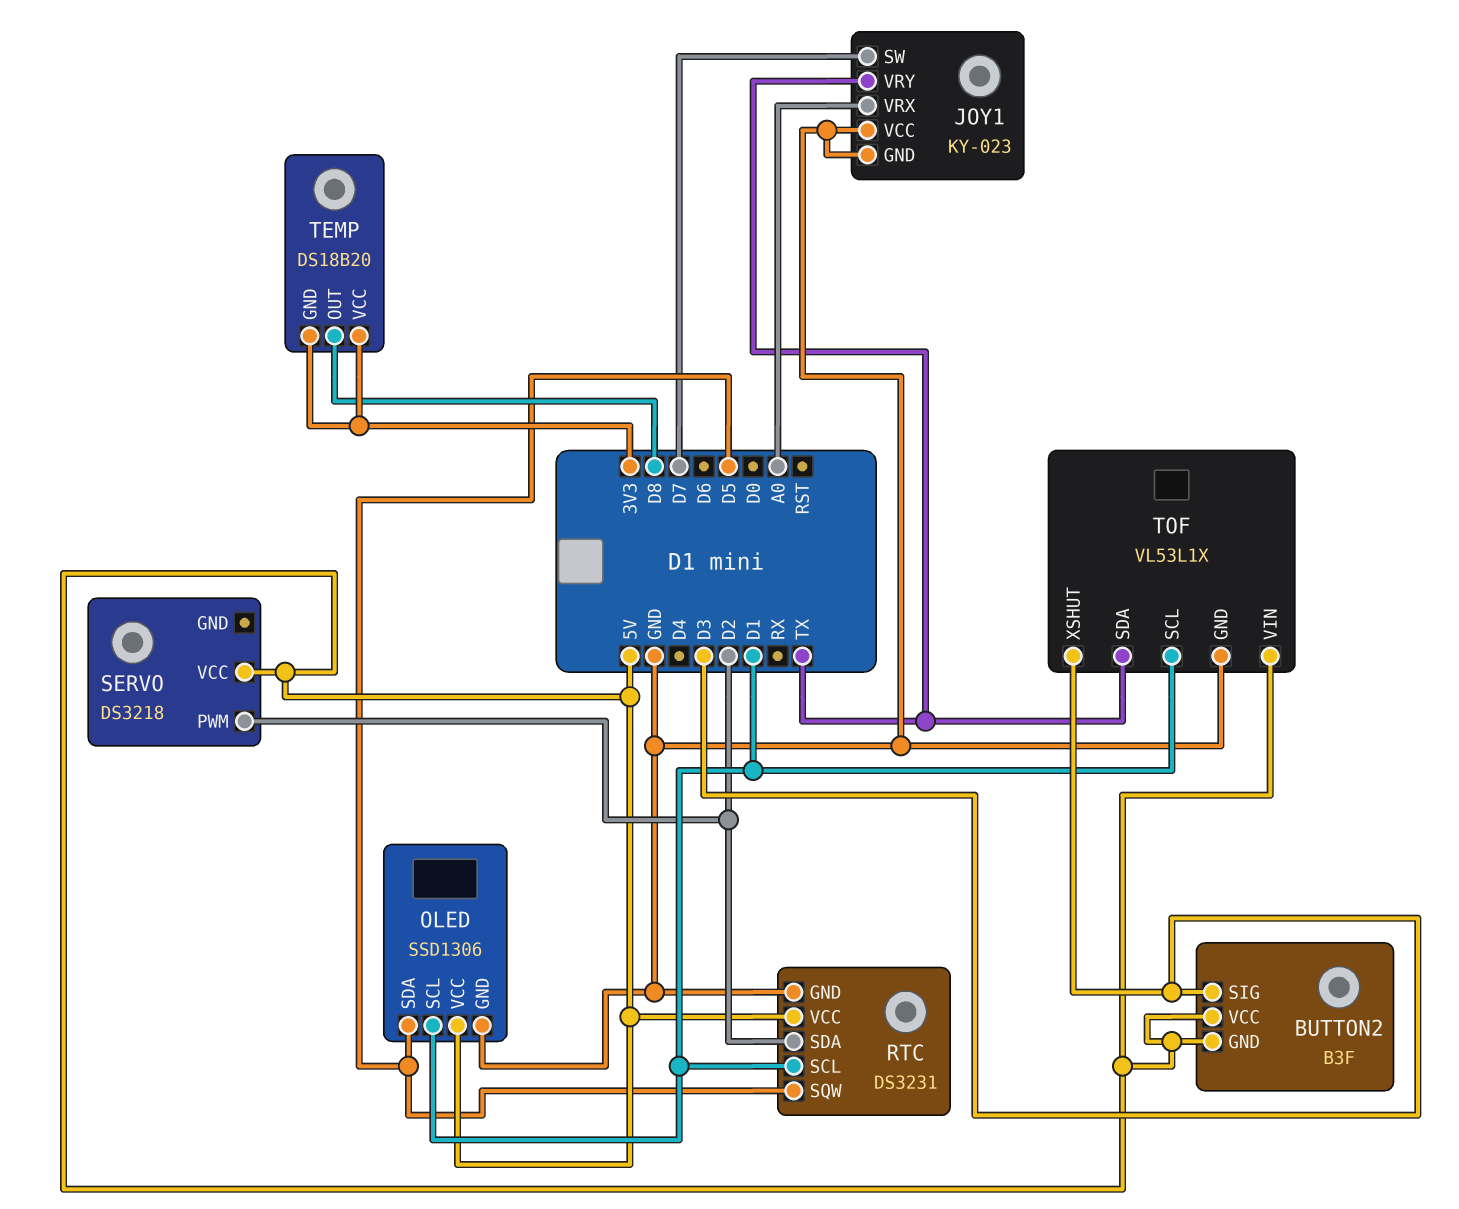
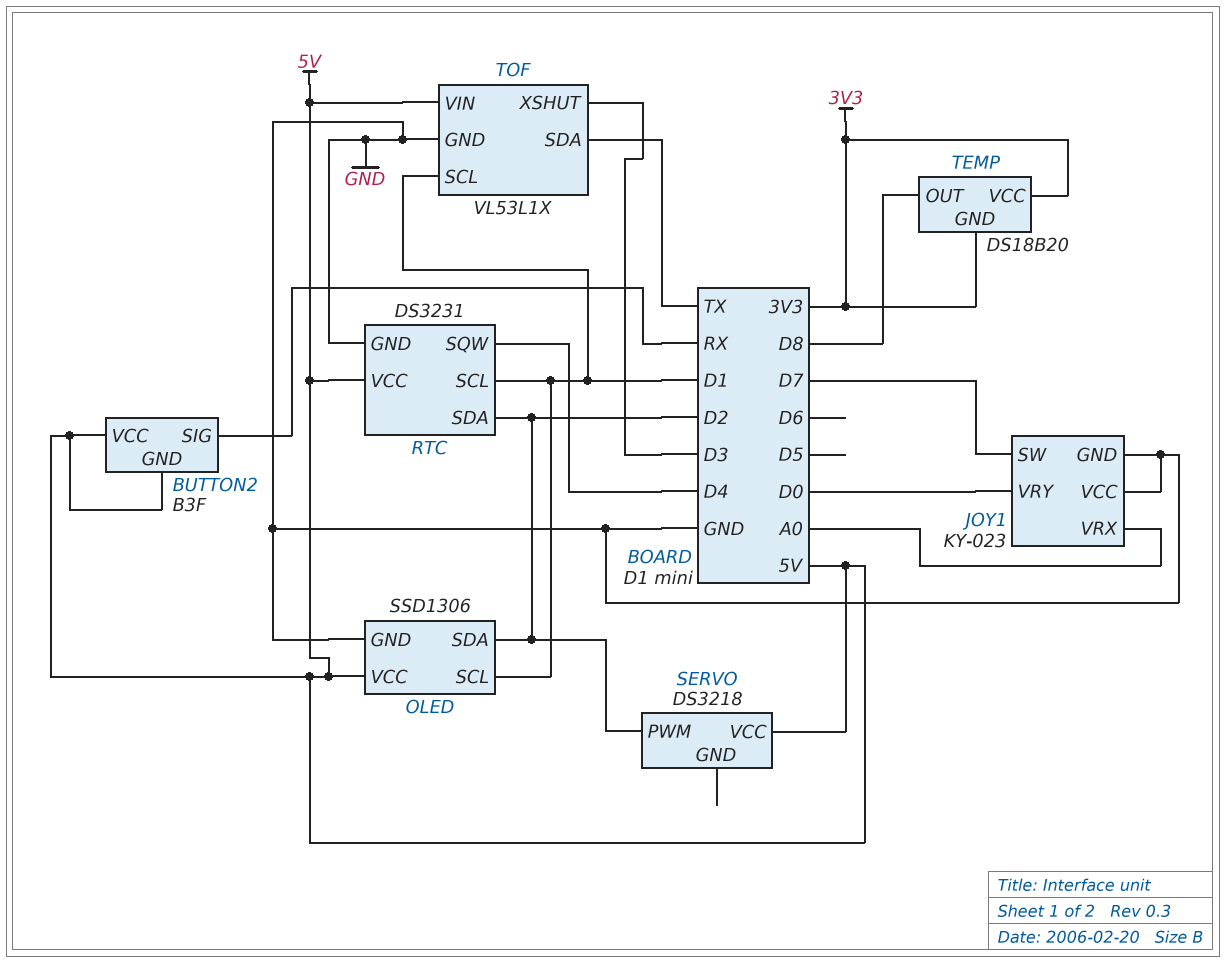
BUTTON2 pin SIG: D3 -> RX
JOY1 pin VRY: TX -> D0
OLED pin SDA: D5 -> D2
RTC pin SQW: D5 -> D4

